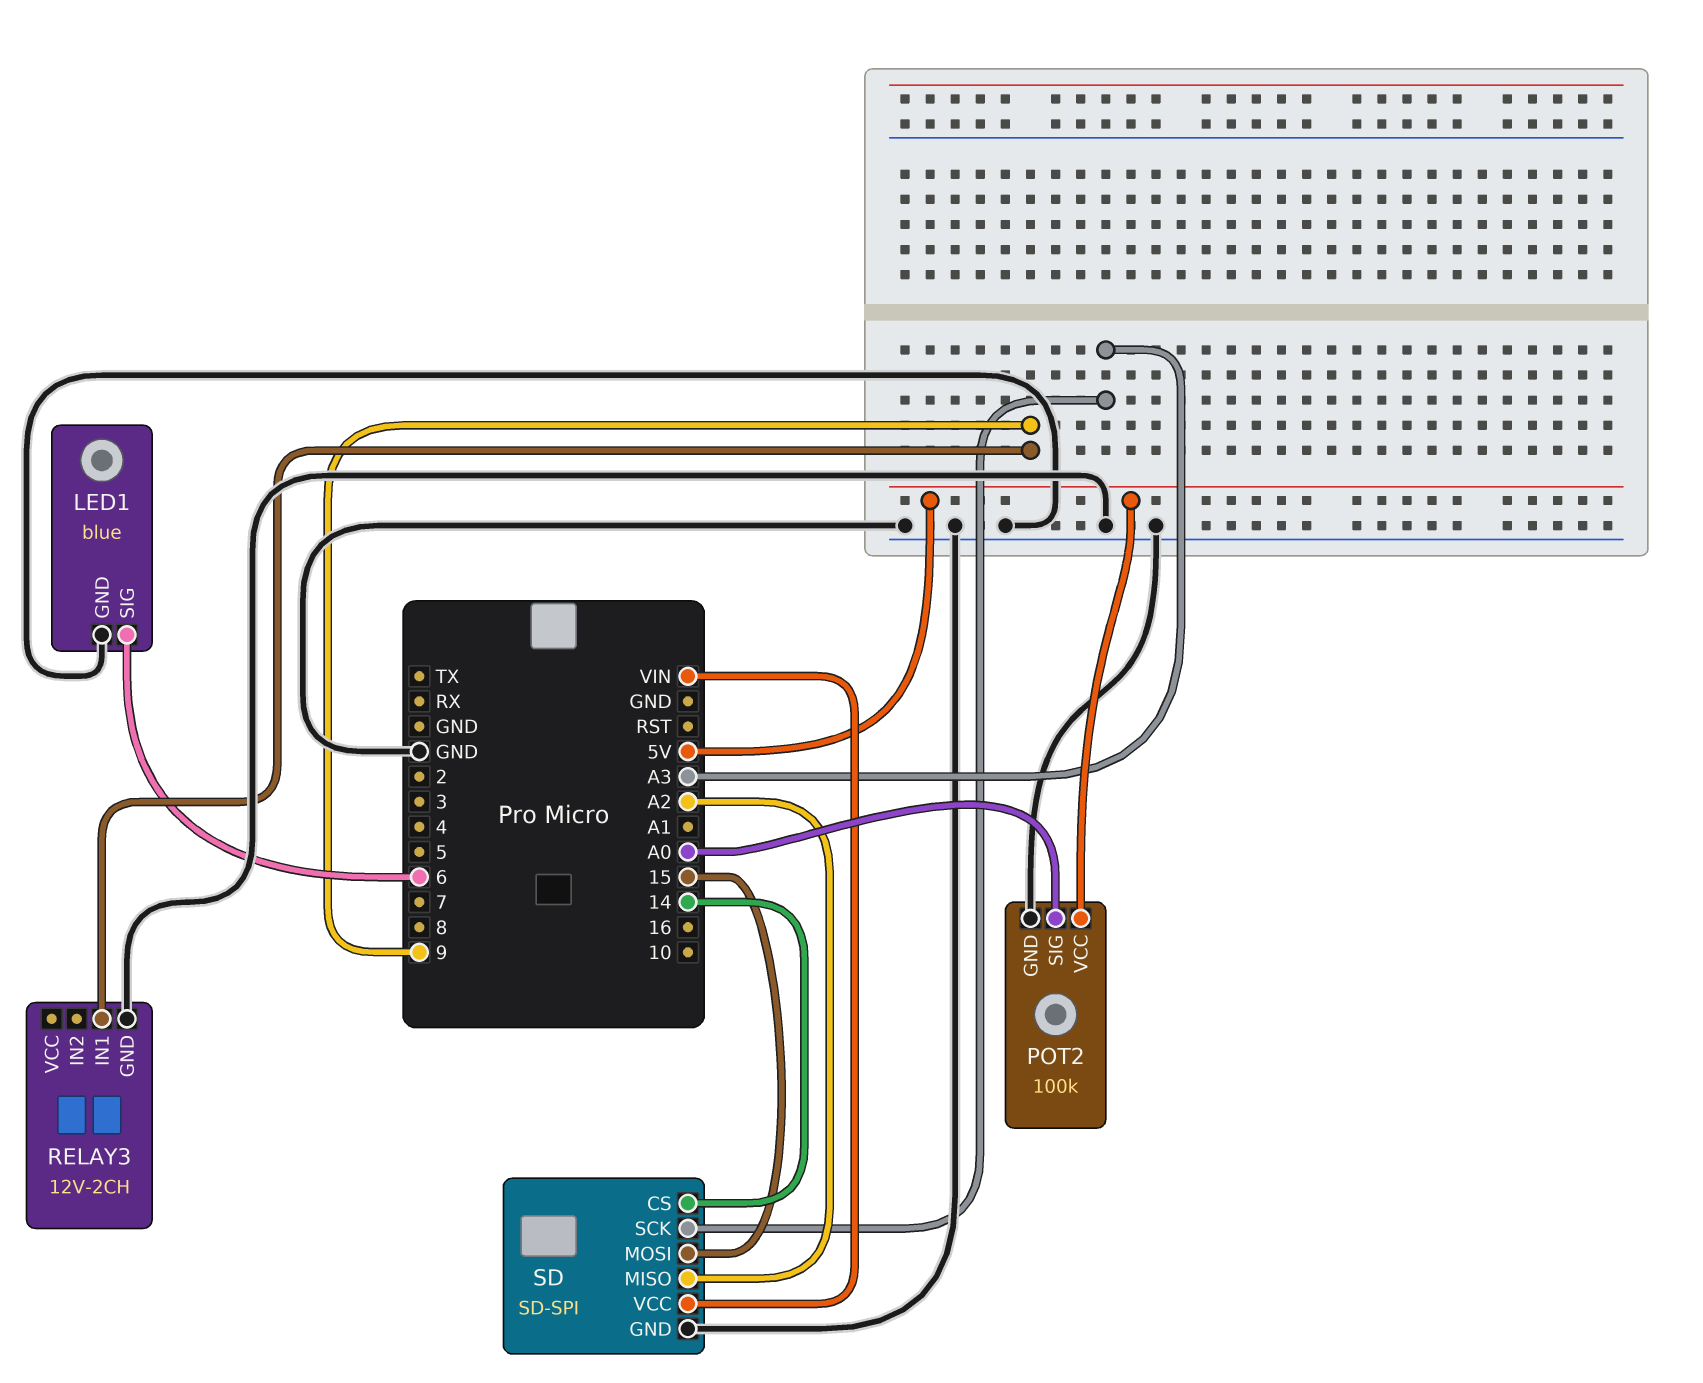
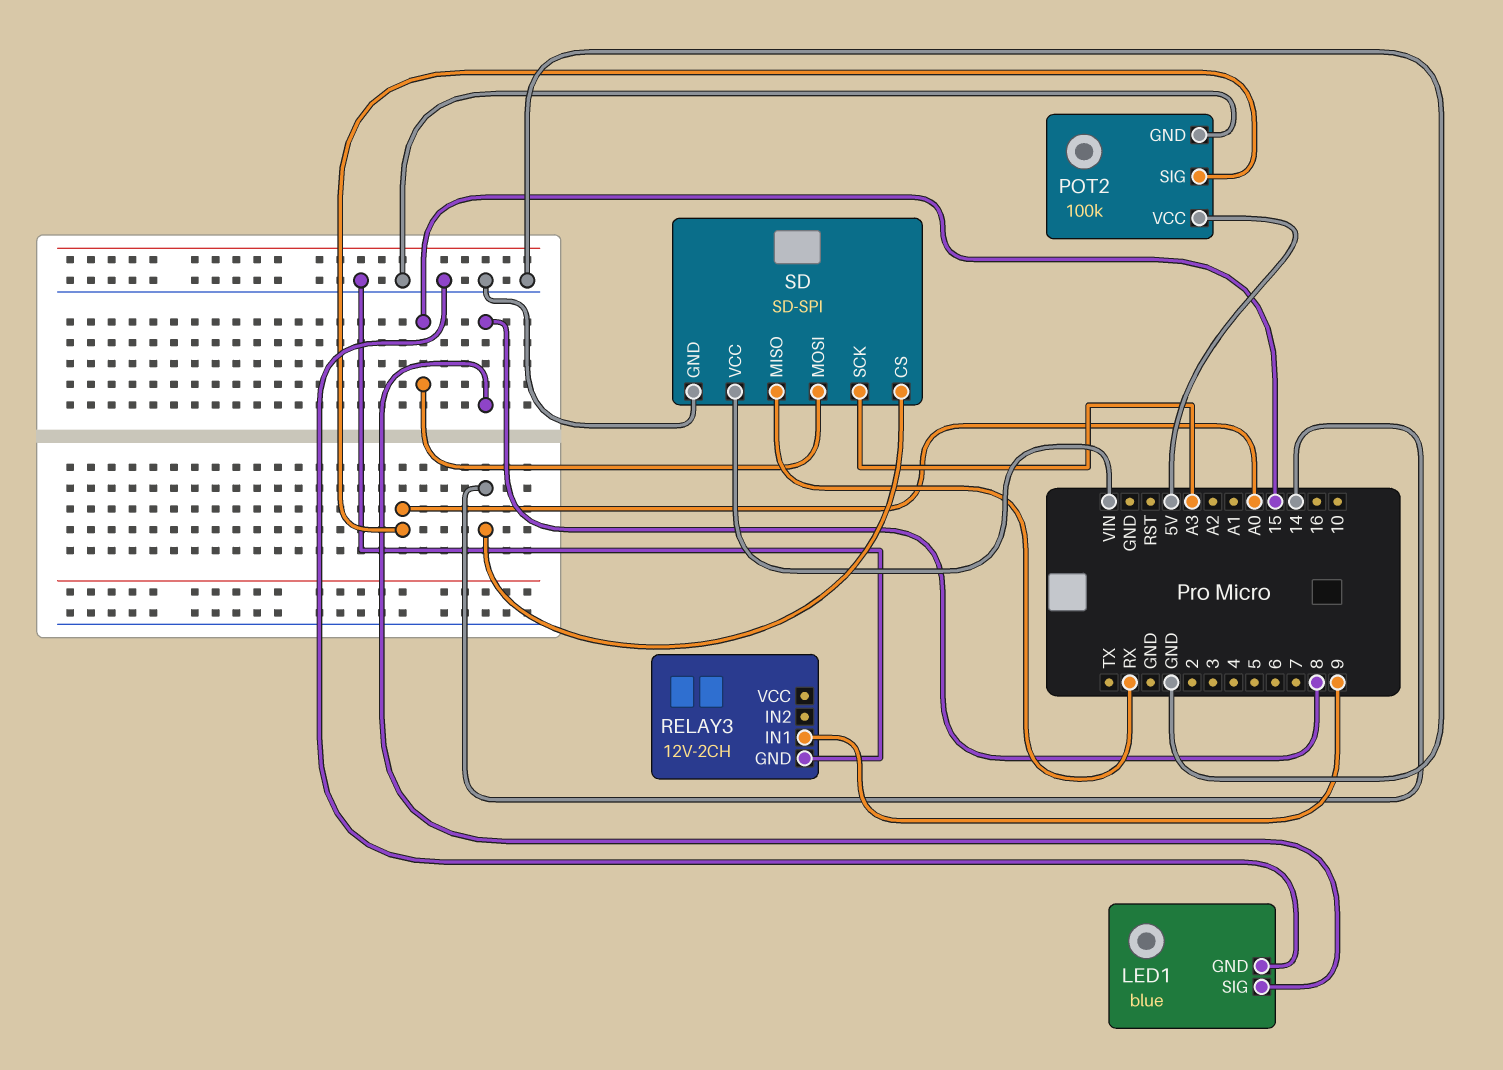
LED1 pin SIG: 6 -> 8
SD pin MISO: A2 -> RX

